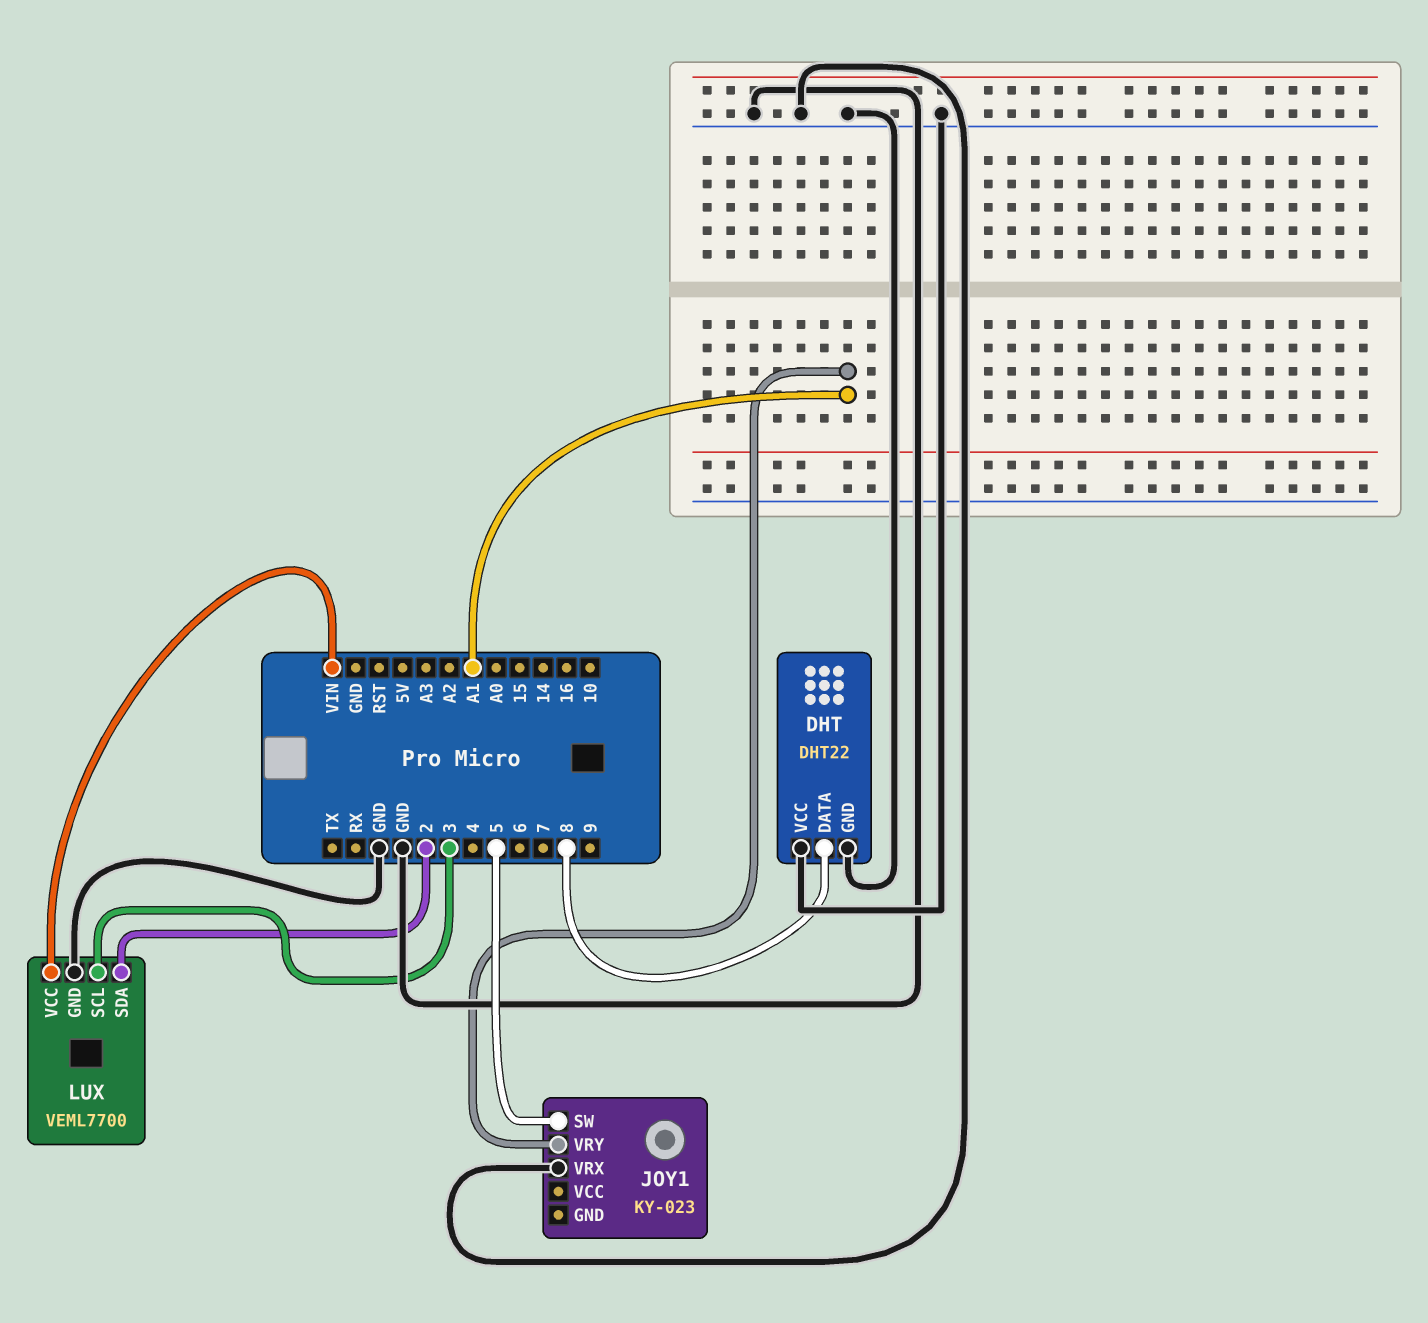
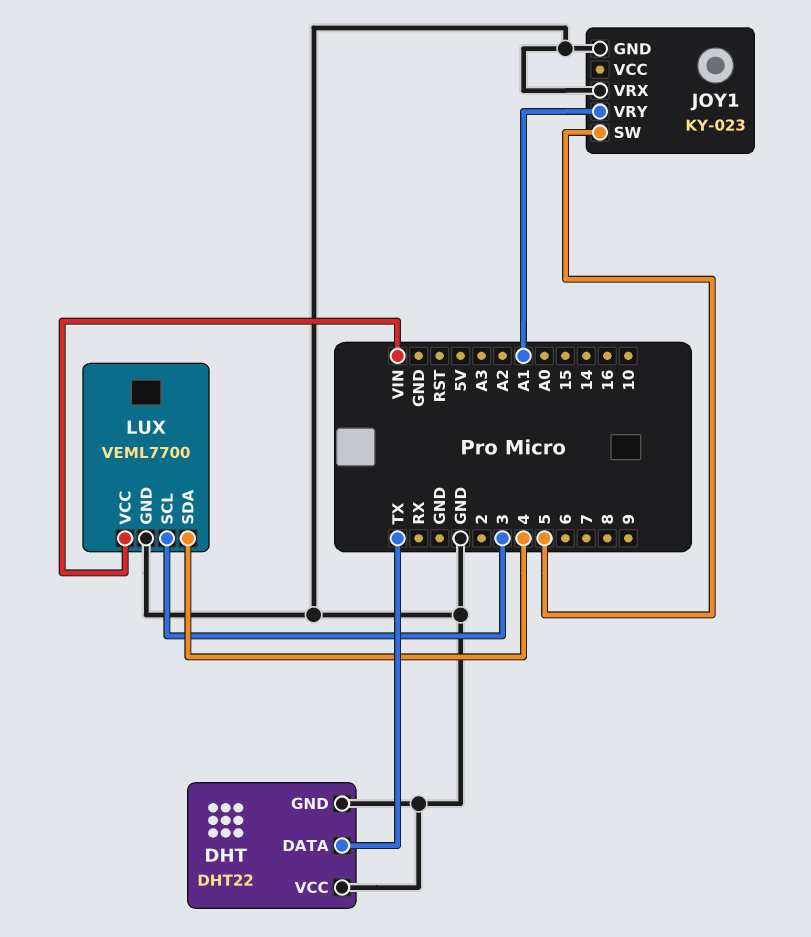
DHT pin DATA: 8 -> TX
JOY1 pin GND: none -> GND
LUX pin SDA: 2 -> 4

